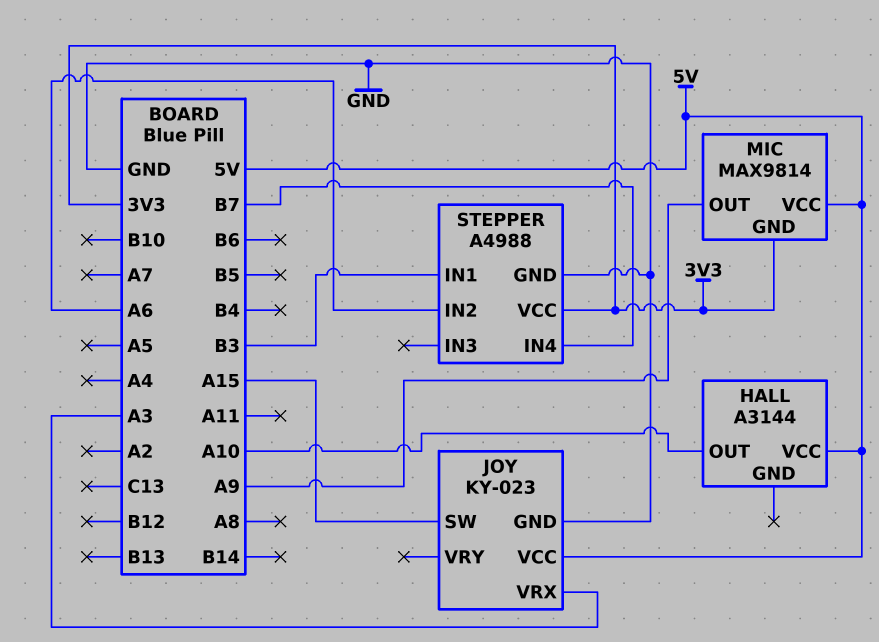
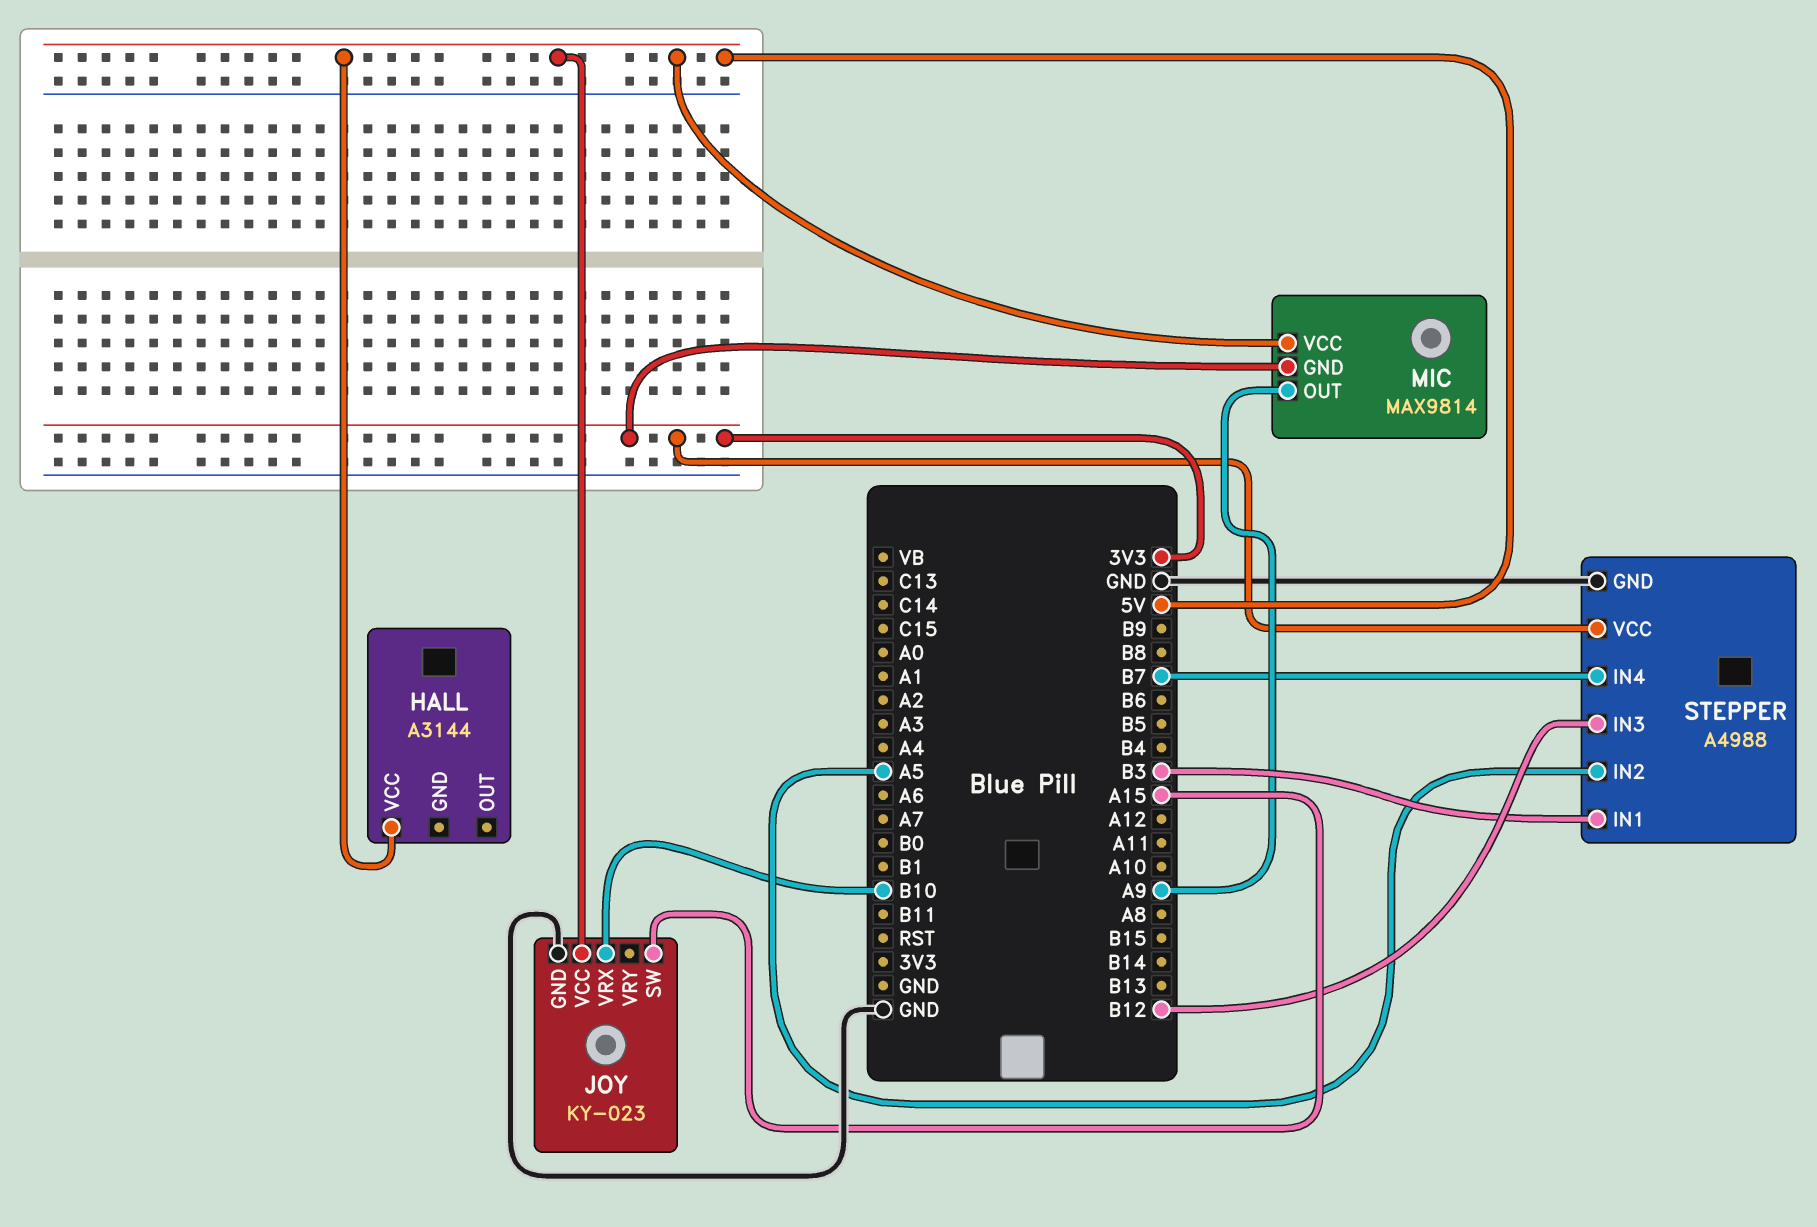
HALL pin OUT: A10 -> none
JOY pin VRX: A3 -> B10
STEPPER pin IN2: A6 -> A5
STEPPER pin IN3: none -> B12

